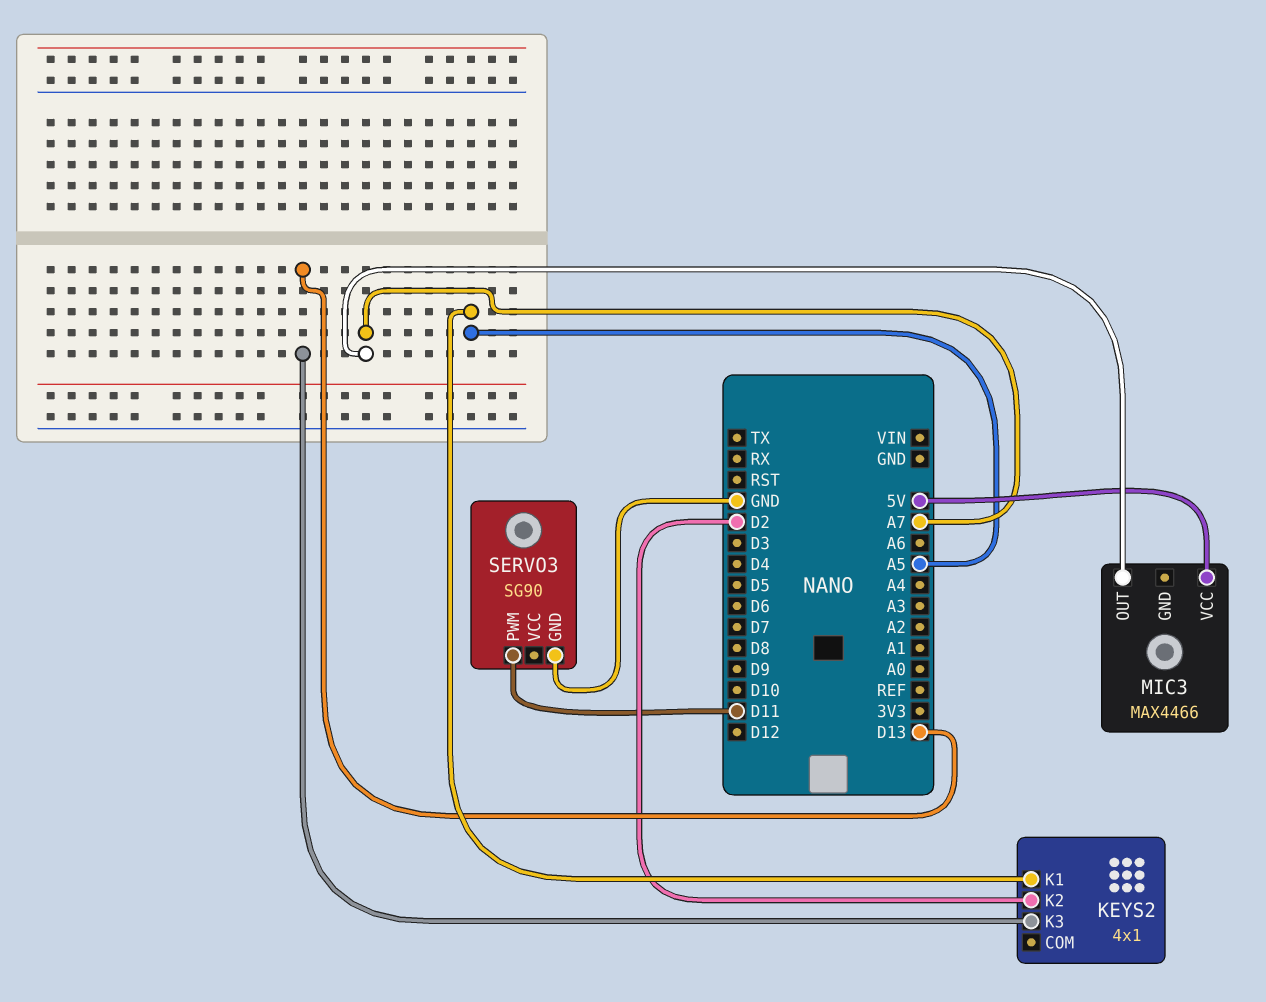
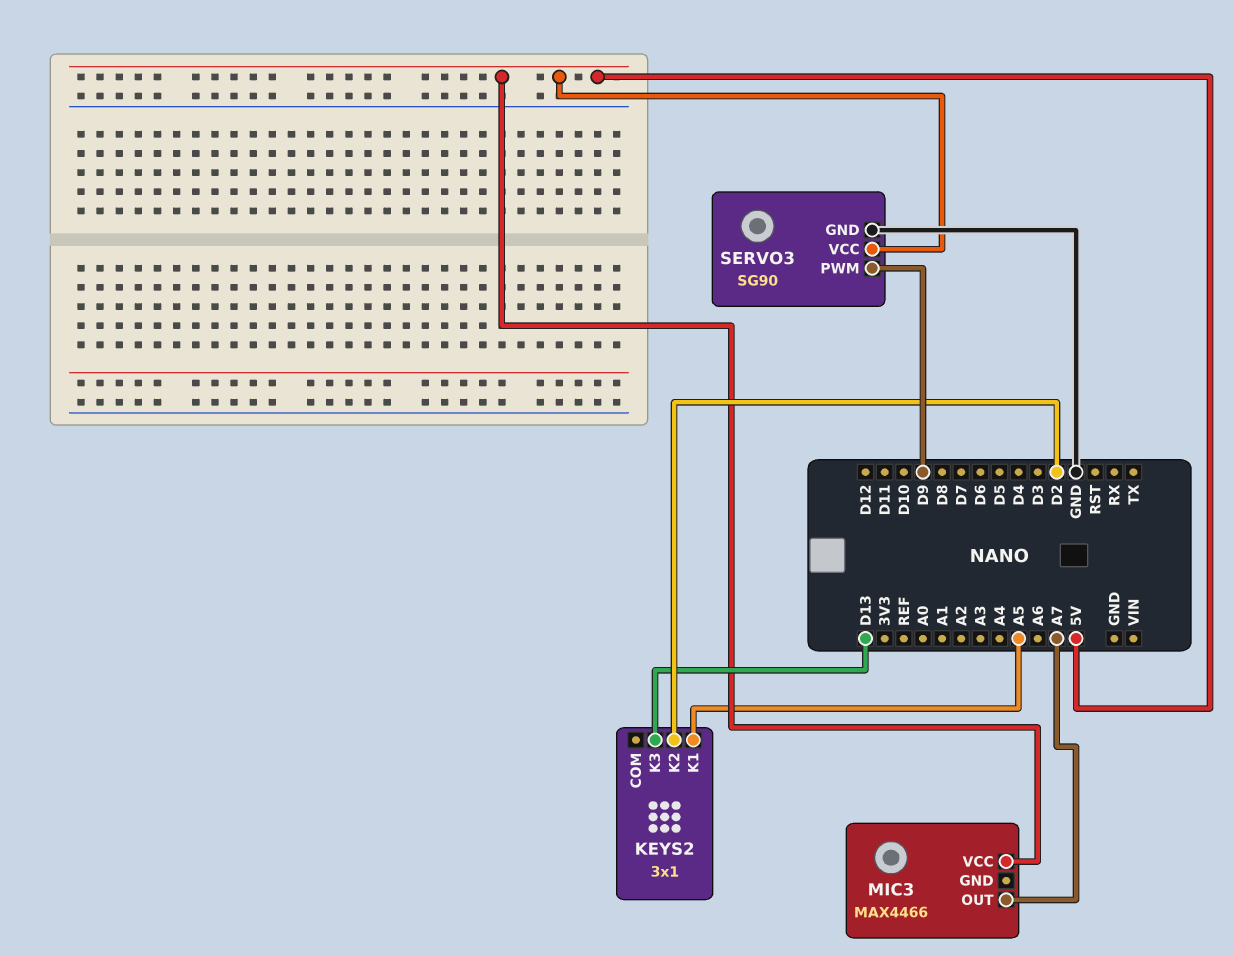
KEYS2: 4x1 -> 3x1
SERVO3 pin PWM: D11 -> D9
SERVO3 pin VCC: none -> 5V

